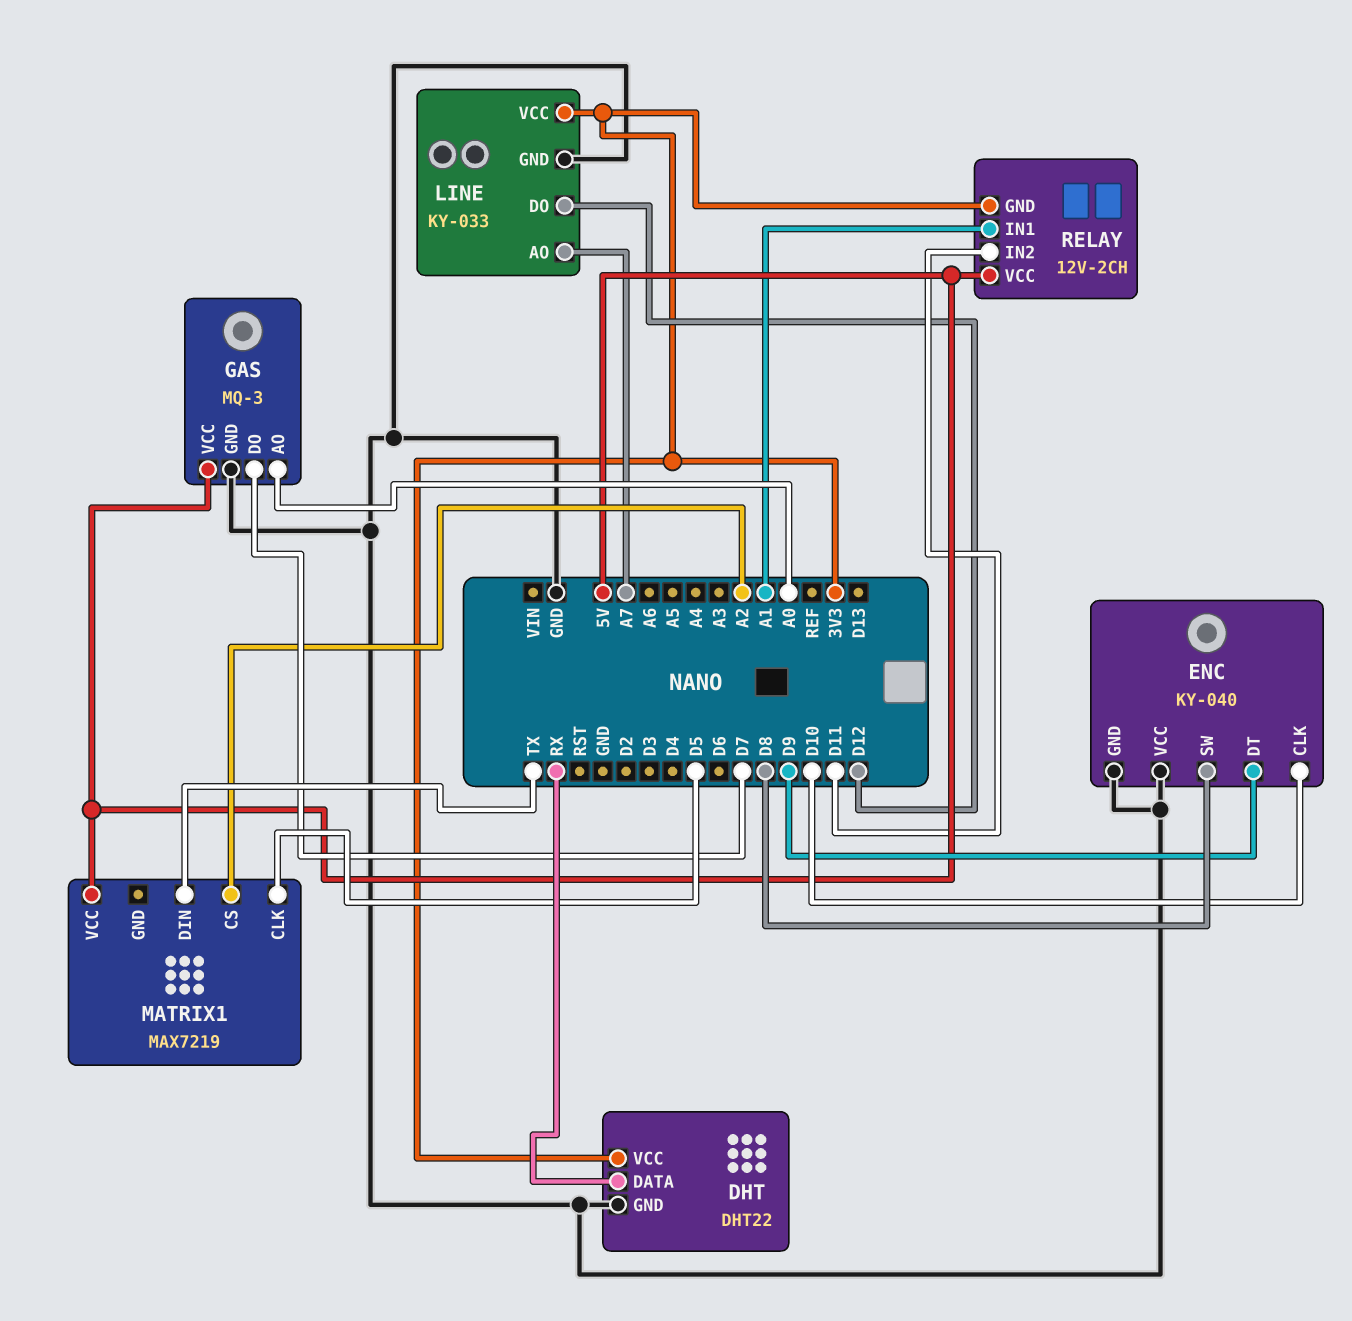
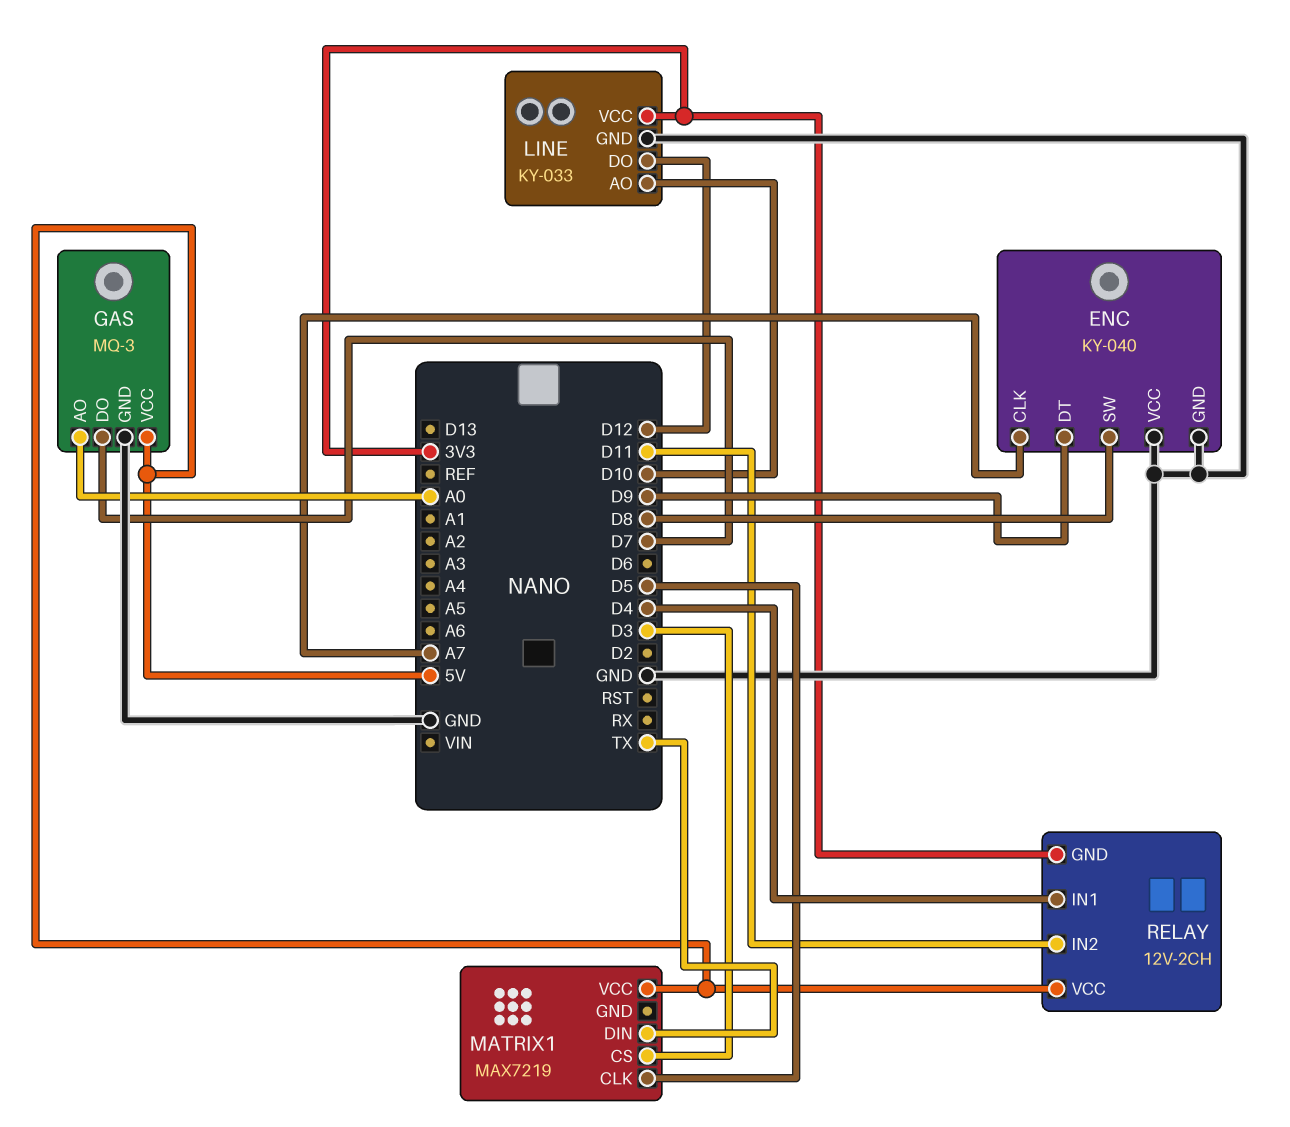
DHT: DHT22 -> none
DHT pin DATA: RX -> none
DHT pin GND: GND -> none
DHT pin VCC: 3V3 -> none
ENC pin CLK: D10 -> A7
LINE pin AO: A7 -> D10
MATRIX1 pin CS: A2 -> D3
RELAY pin IN1: A1 -> D4

